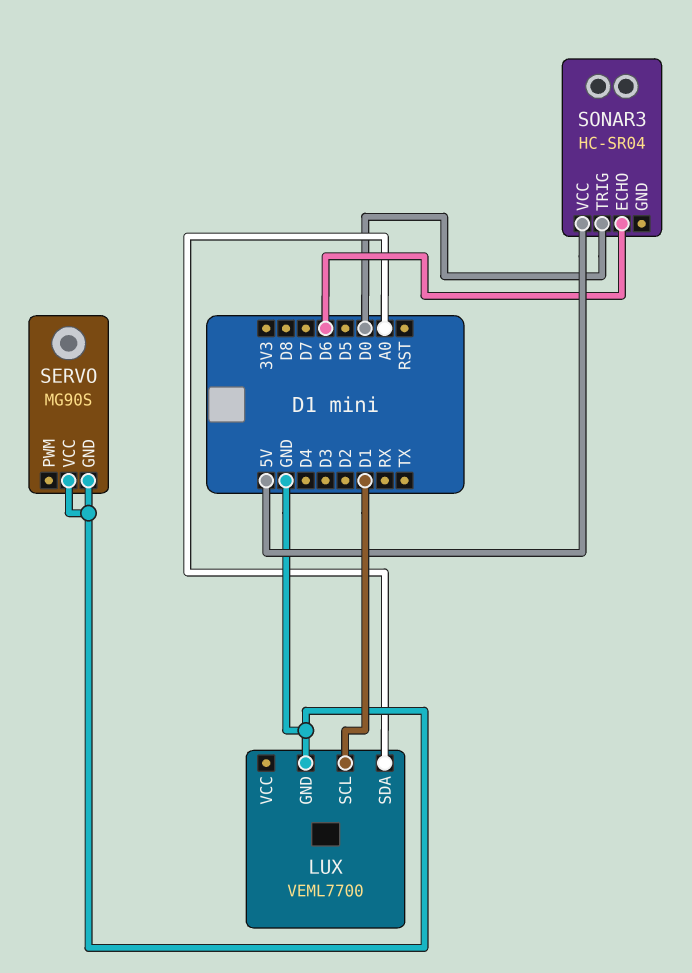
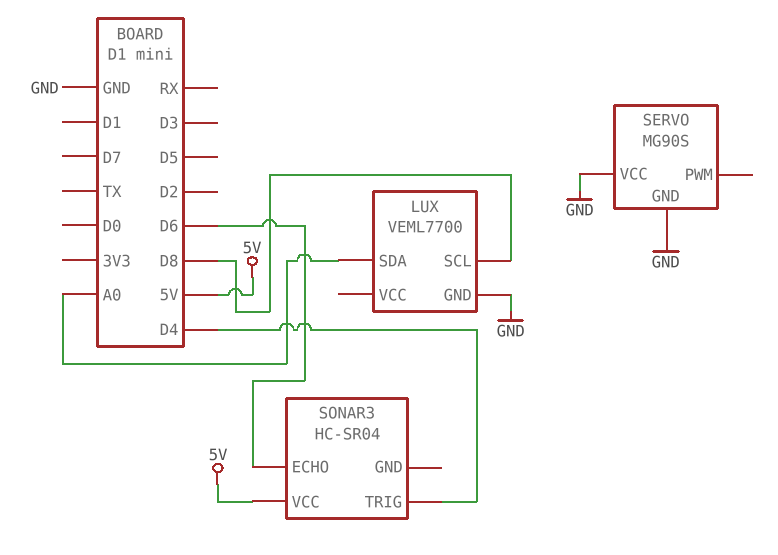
LUX pin SCL: D1 -> D8
SONAR3 pin TRIG: D0 -> D4

